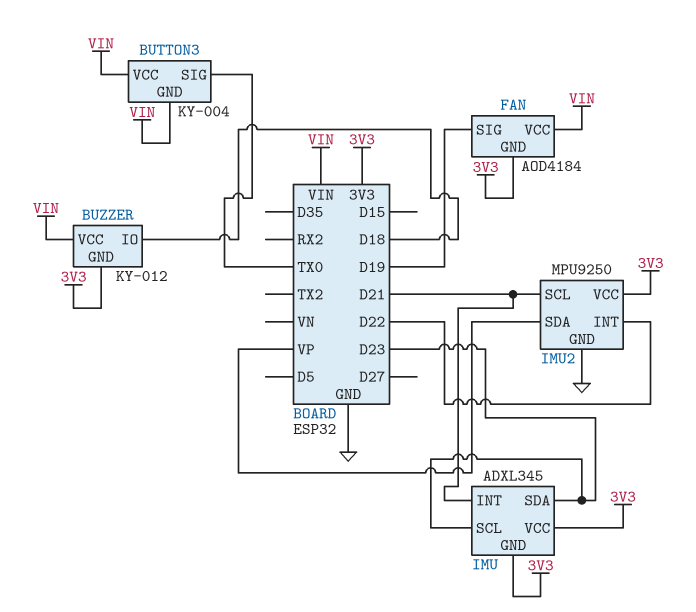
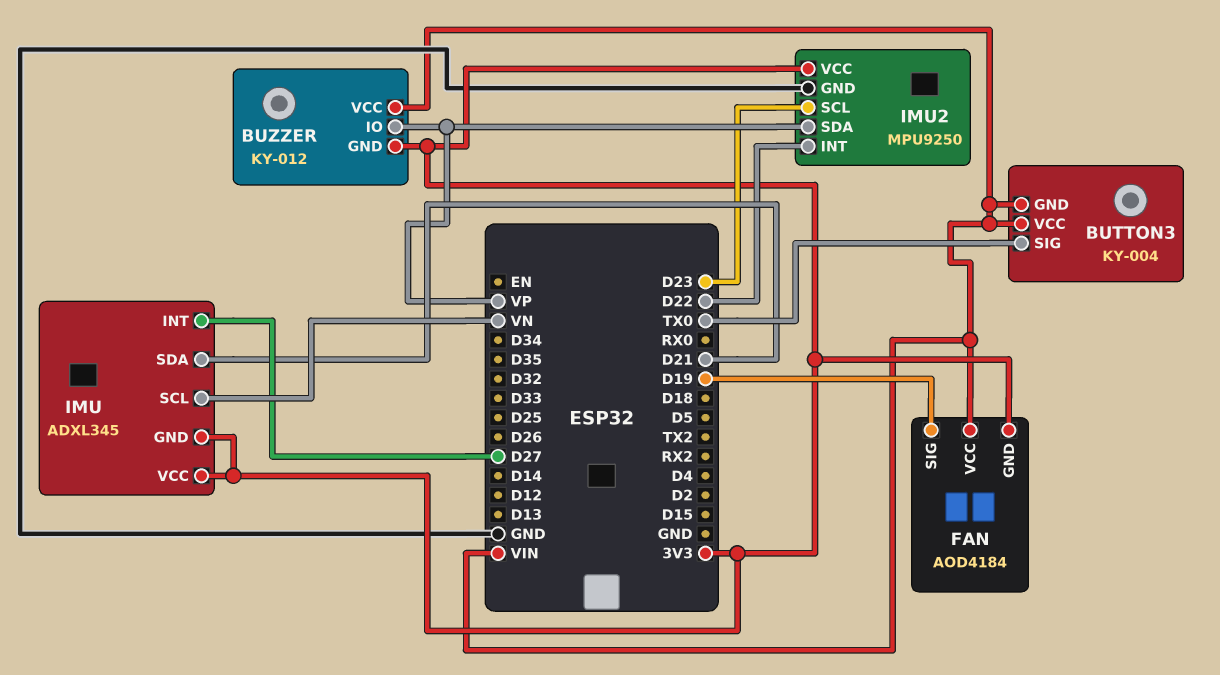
BUZZER pin IO: D18 -> VP
IMU pin INT: D21 -> D27
IMU pin SCL: D23 -> VN
IMU pin SDA: D23 -> D21
IMU2 pin SCL: D21 -> D23

